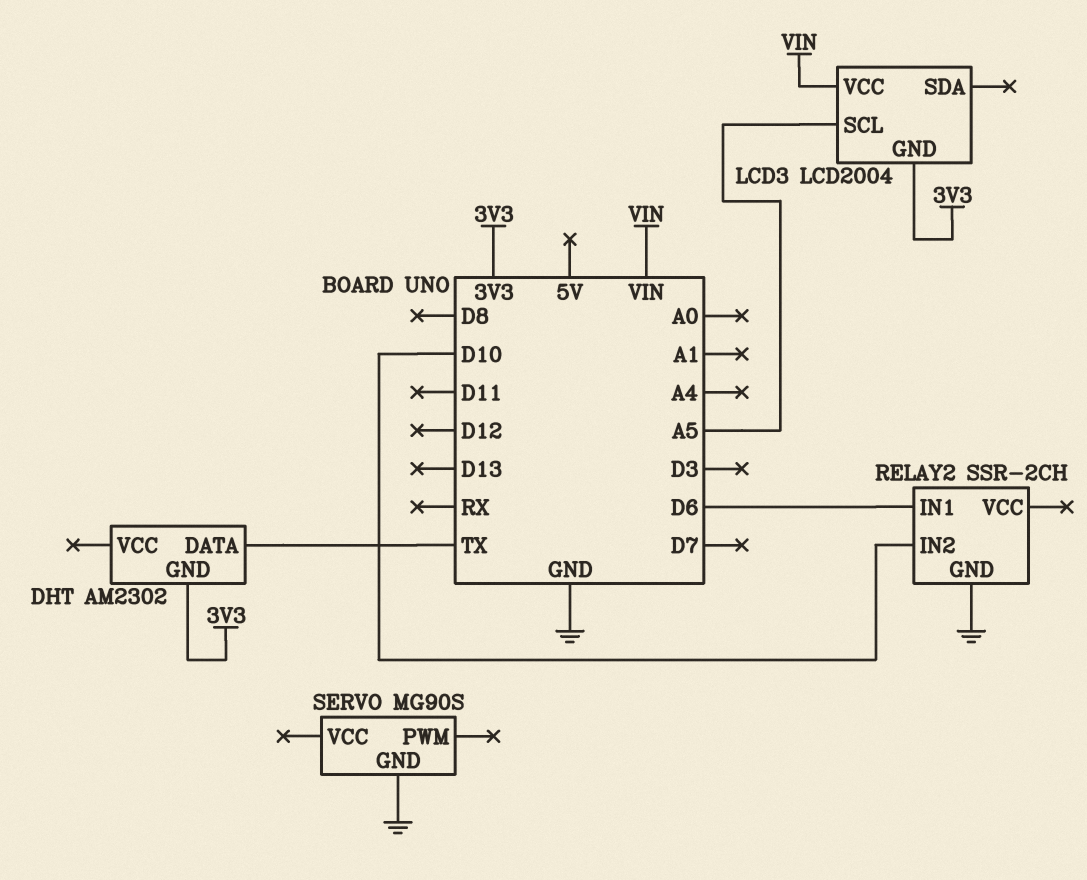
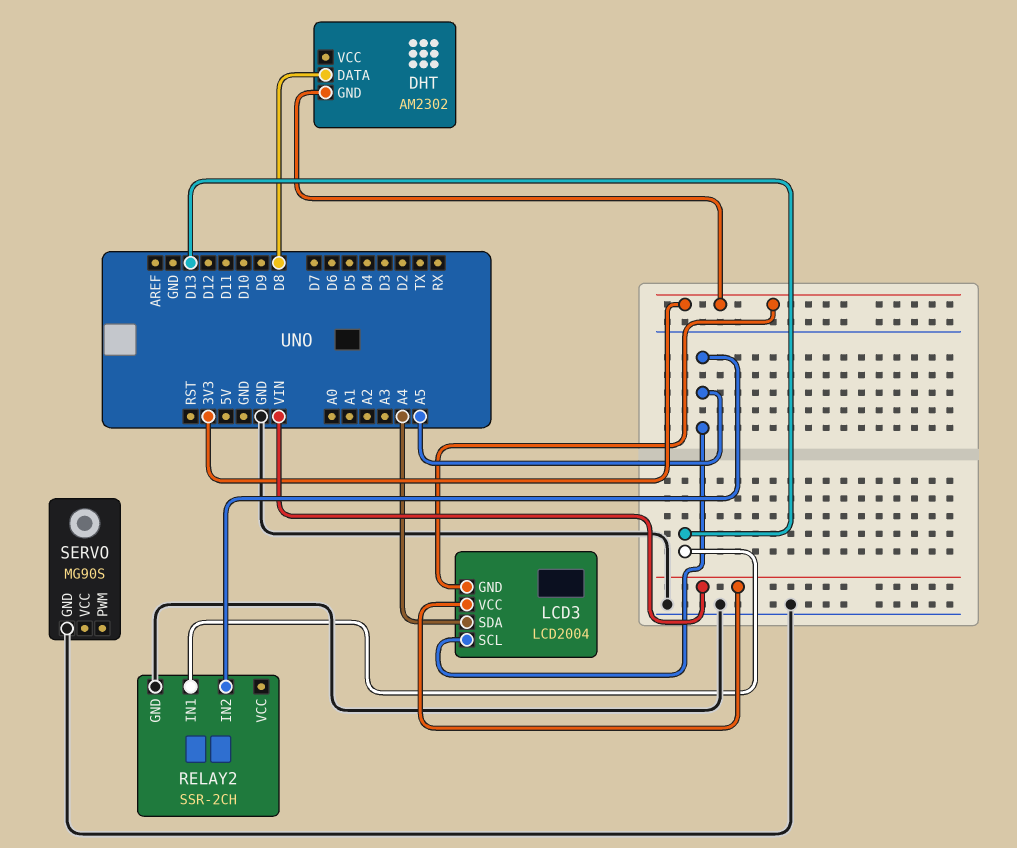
DHT pin DATA: TX -> D8
LCD3 pin SDA: none -> A4
RELAY2 pin IN1: D6 -> D13
RELAY2 pin IN2: D10 -> A5

